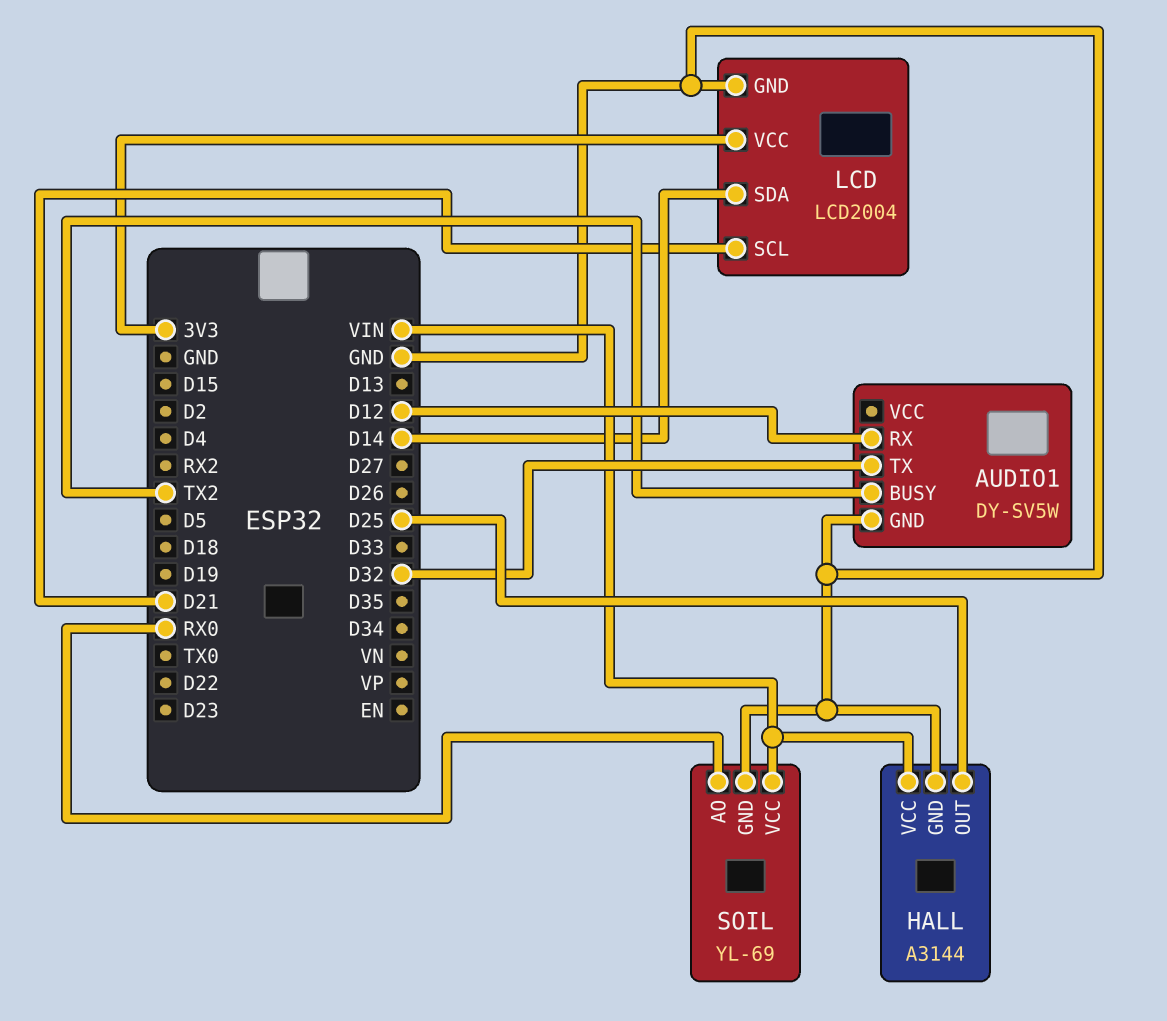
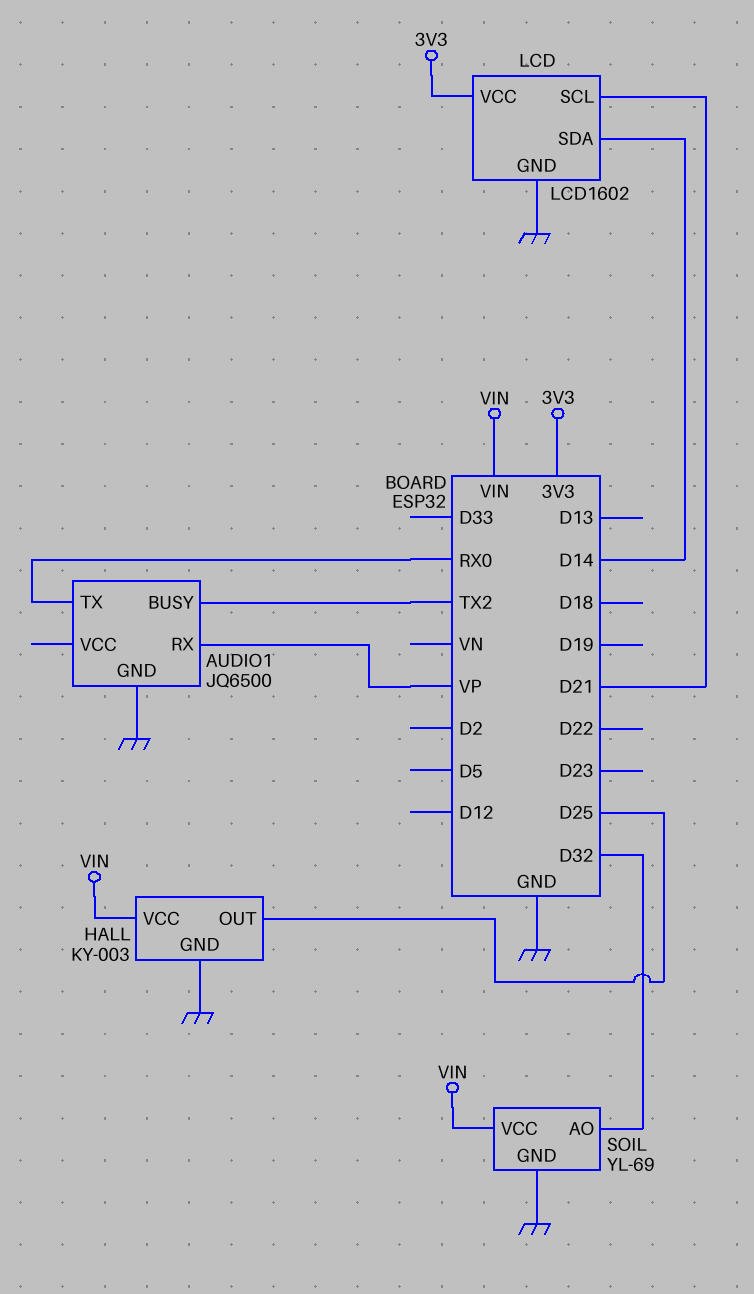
AUDIO1: DY-SV5W -> JQ6500
AUDIO1 pin RX: D12 -> VP
AUDIO1 pin TX: D32 -> RX0
HALL: A3144 -> KY-003
LCD: LCD2004 -> LCD1602
SOIL pin AO: RX0 -> D32

